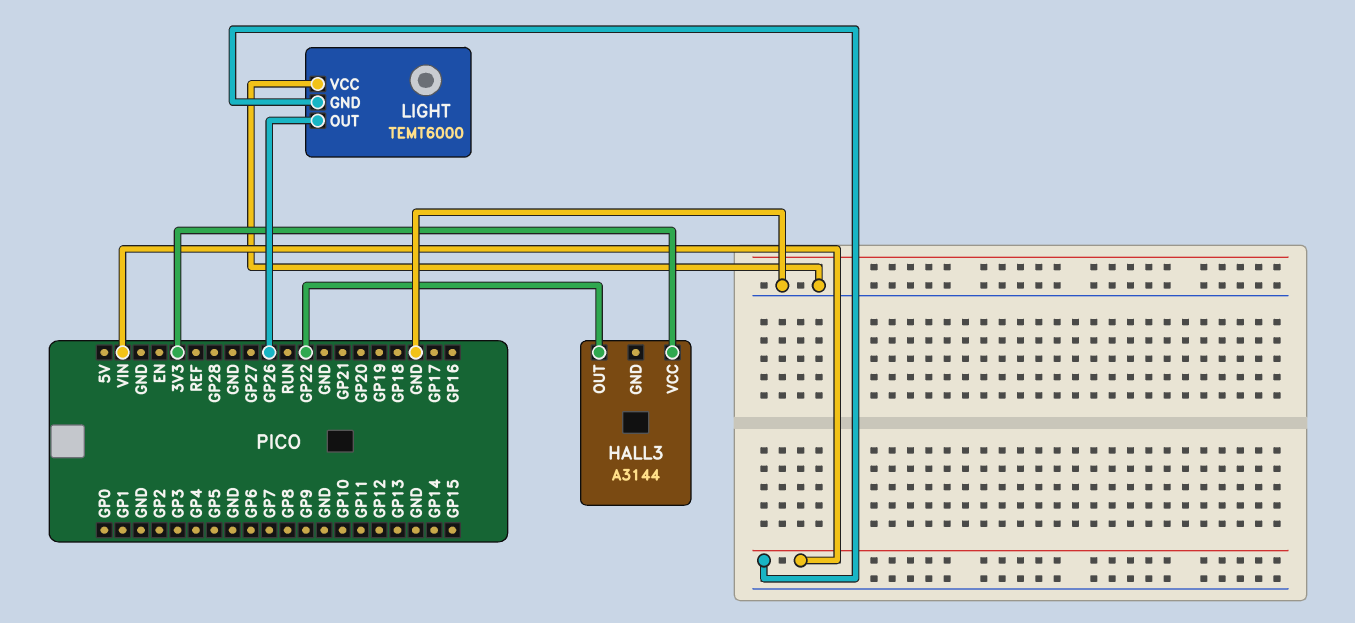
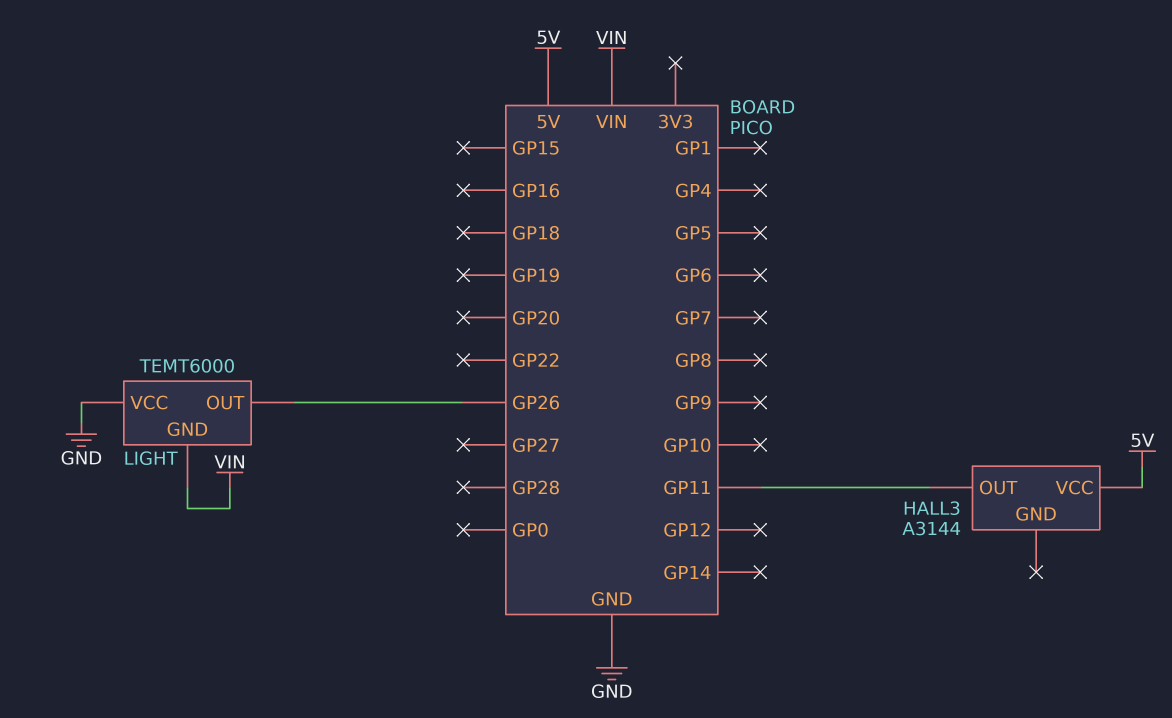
HALL3 pin OUT: GP22 -> GP11
HALL3 pin VCC: 3V3 -> 5V

